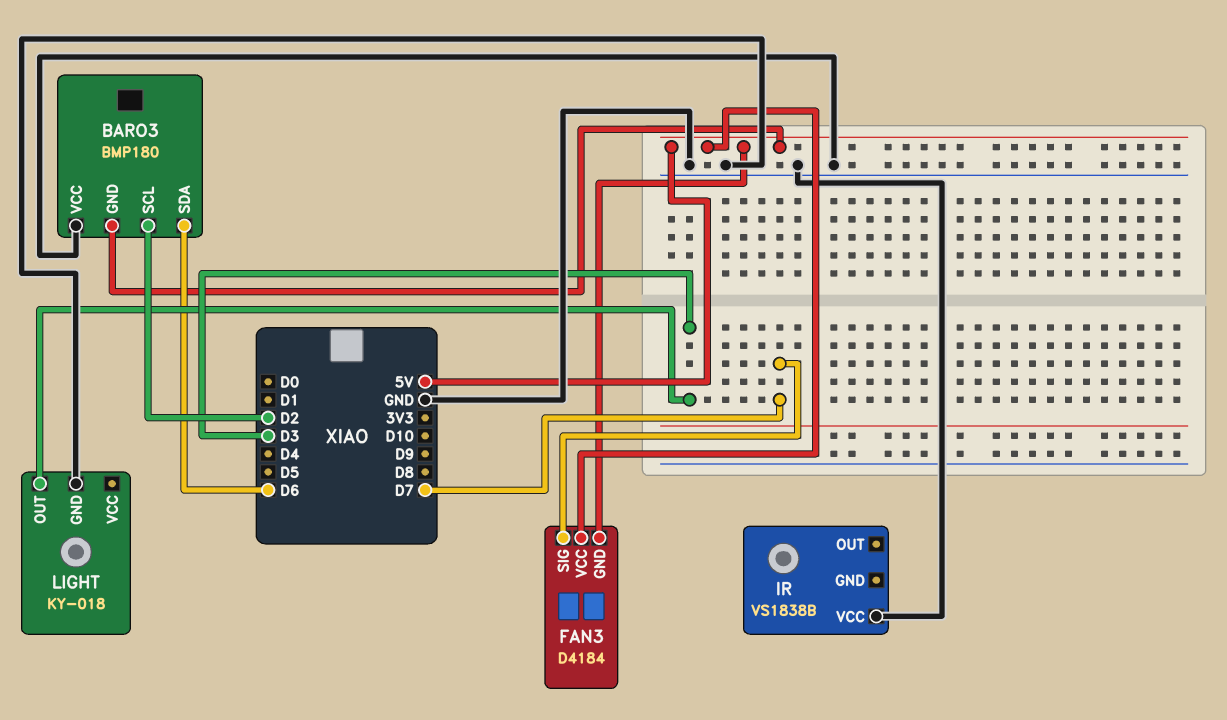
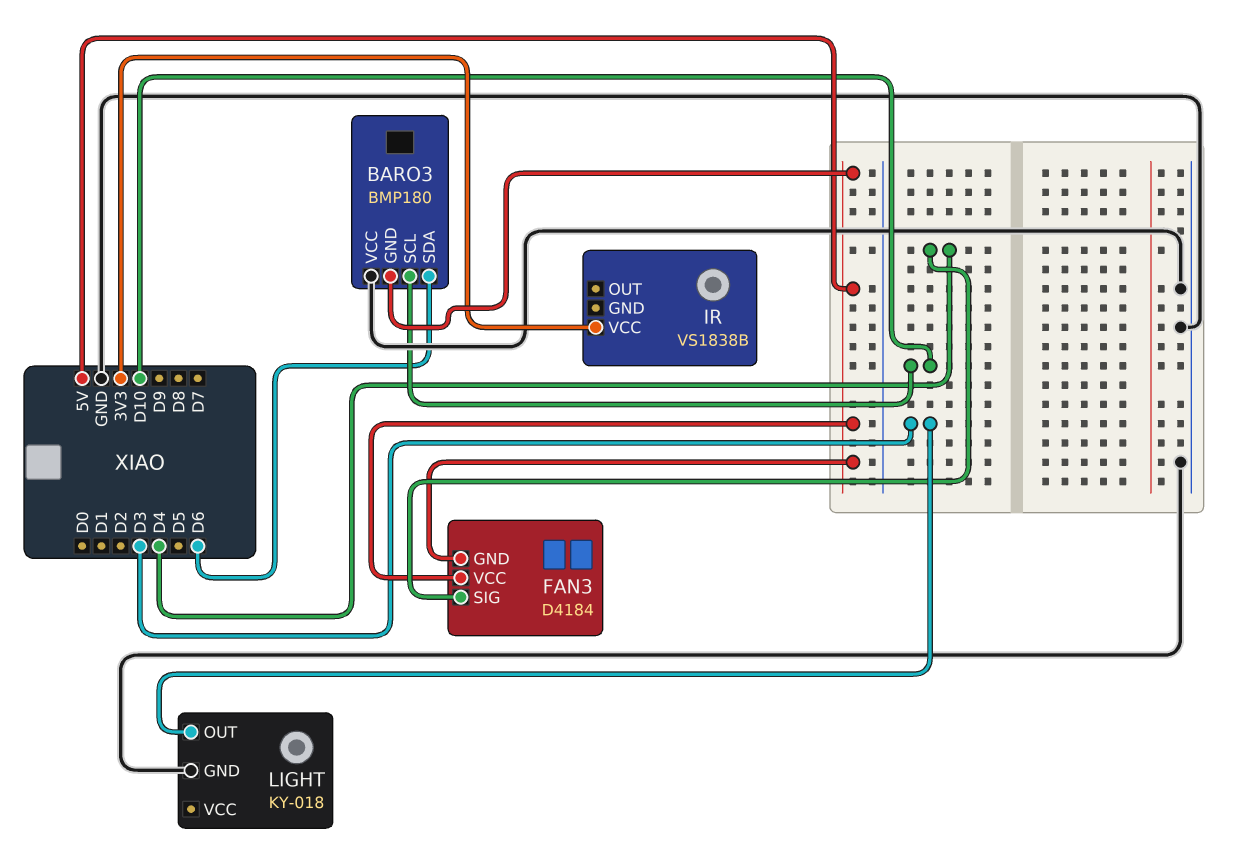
BARO3 pin SCL: D2 -> D10
FAN3 pin SIG: D7 -> D4
IR pin VCC: GND -> 3V3

